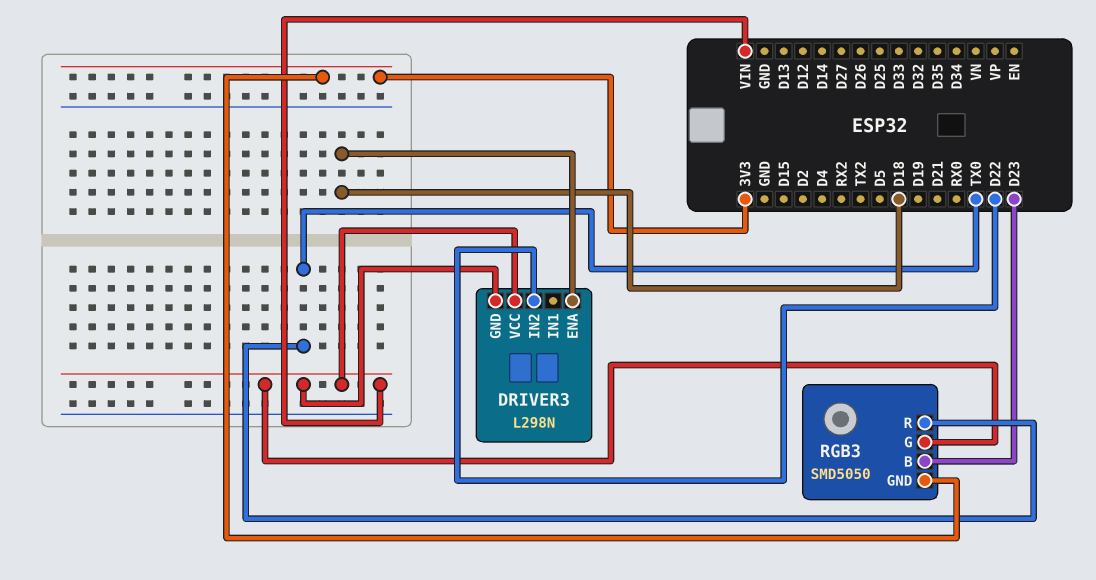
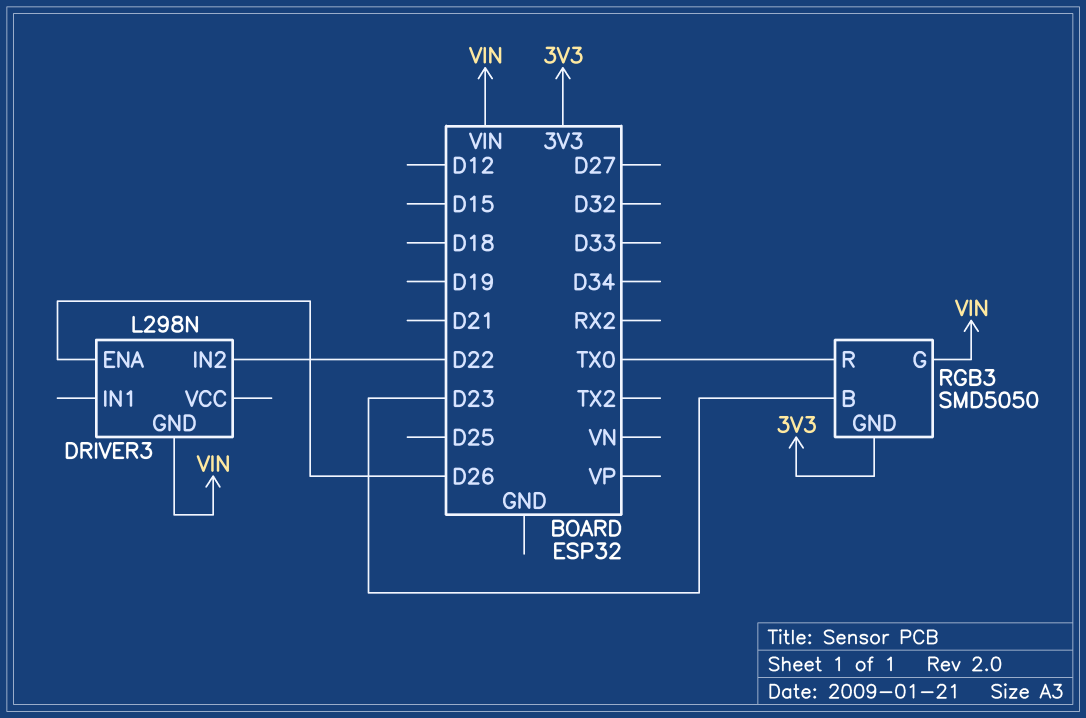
DRIVER3 pin ENA: D18 -> D26
DRIVER3 pin VCC: VIN -> none

